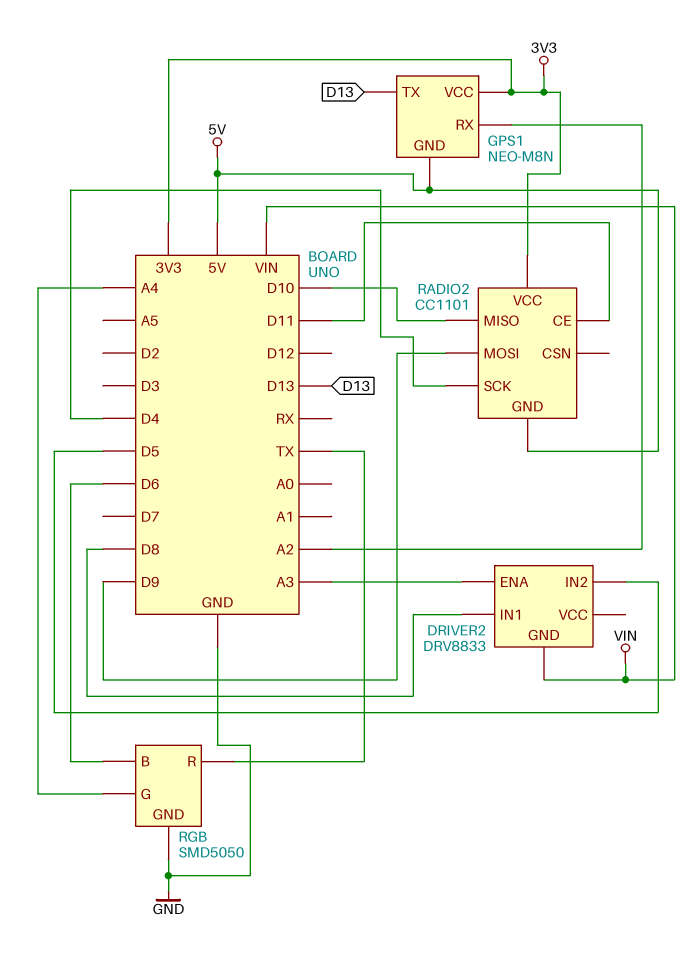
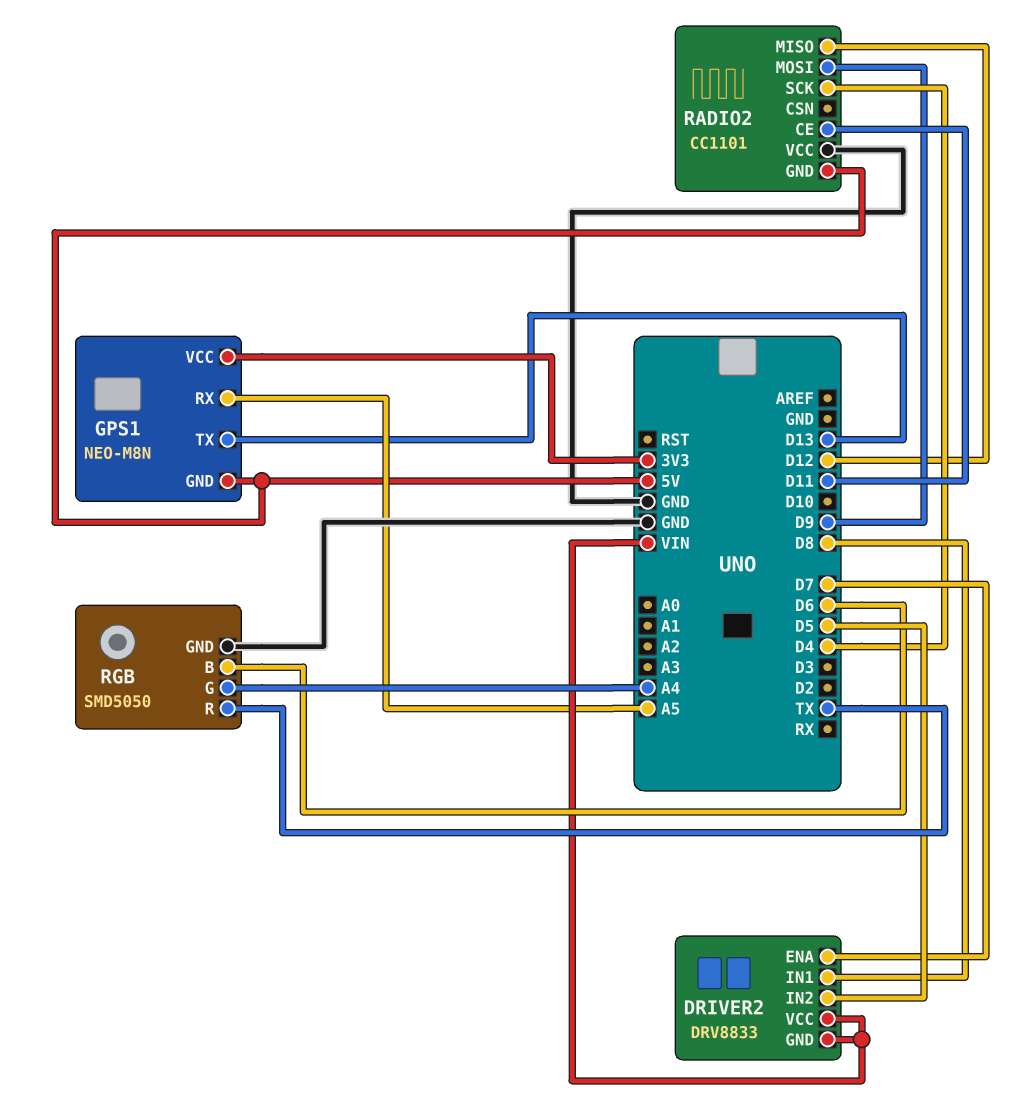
DRIVER2 pin ENA: A3 -> D7
DRIVER2 pin VCC: none -> VIN
GPS1 pin RX: A2 -> A5
RADIO2 pin MISO: D10 -> D12
RADIO2 pin VCC: 3V3 -> GND

